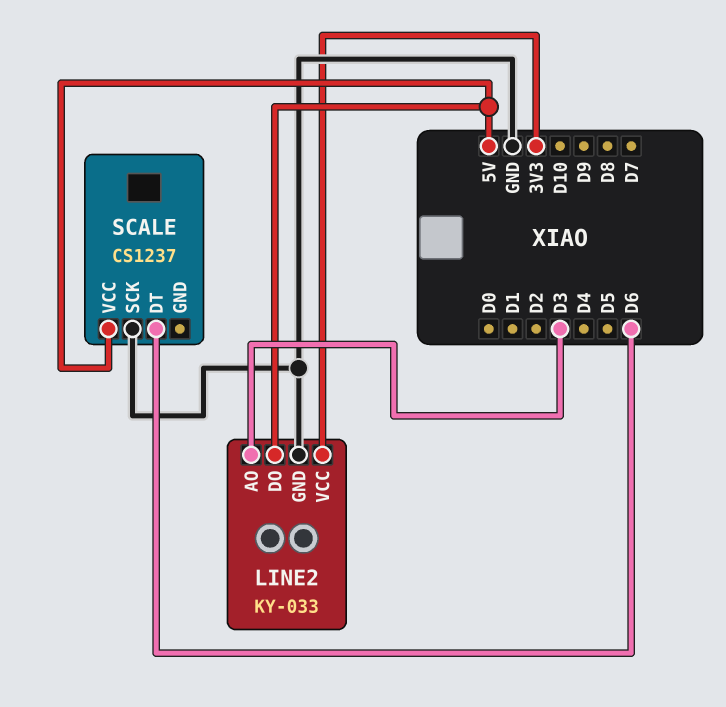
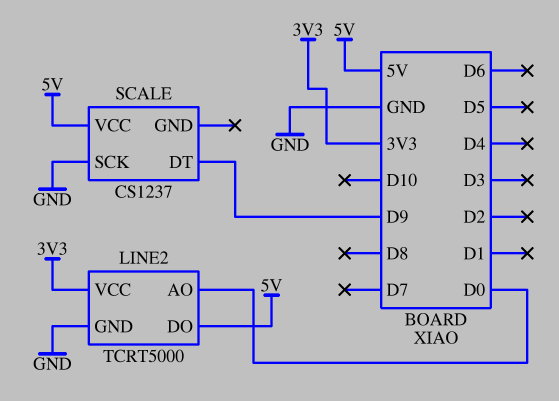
LINE2: KY-033 -> TCRT5000
LINE2 pin AO: D3 -> D0
SCALE pin DT: D6 -> D9

